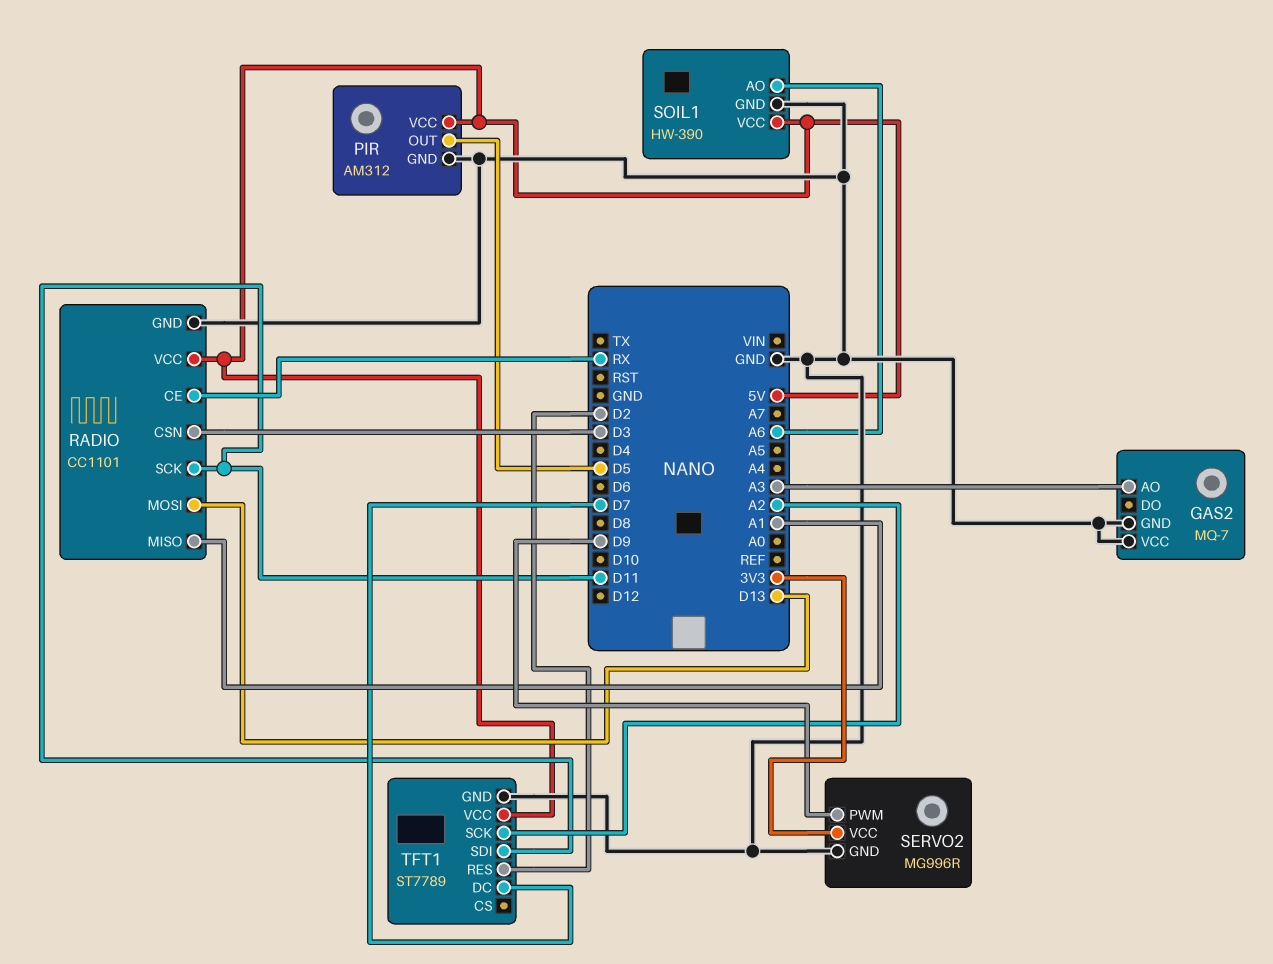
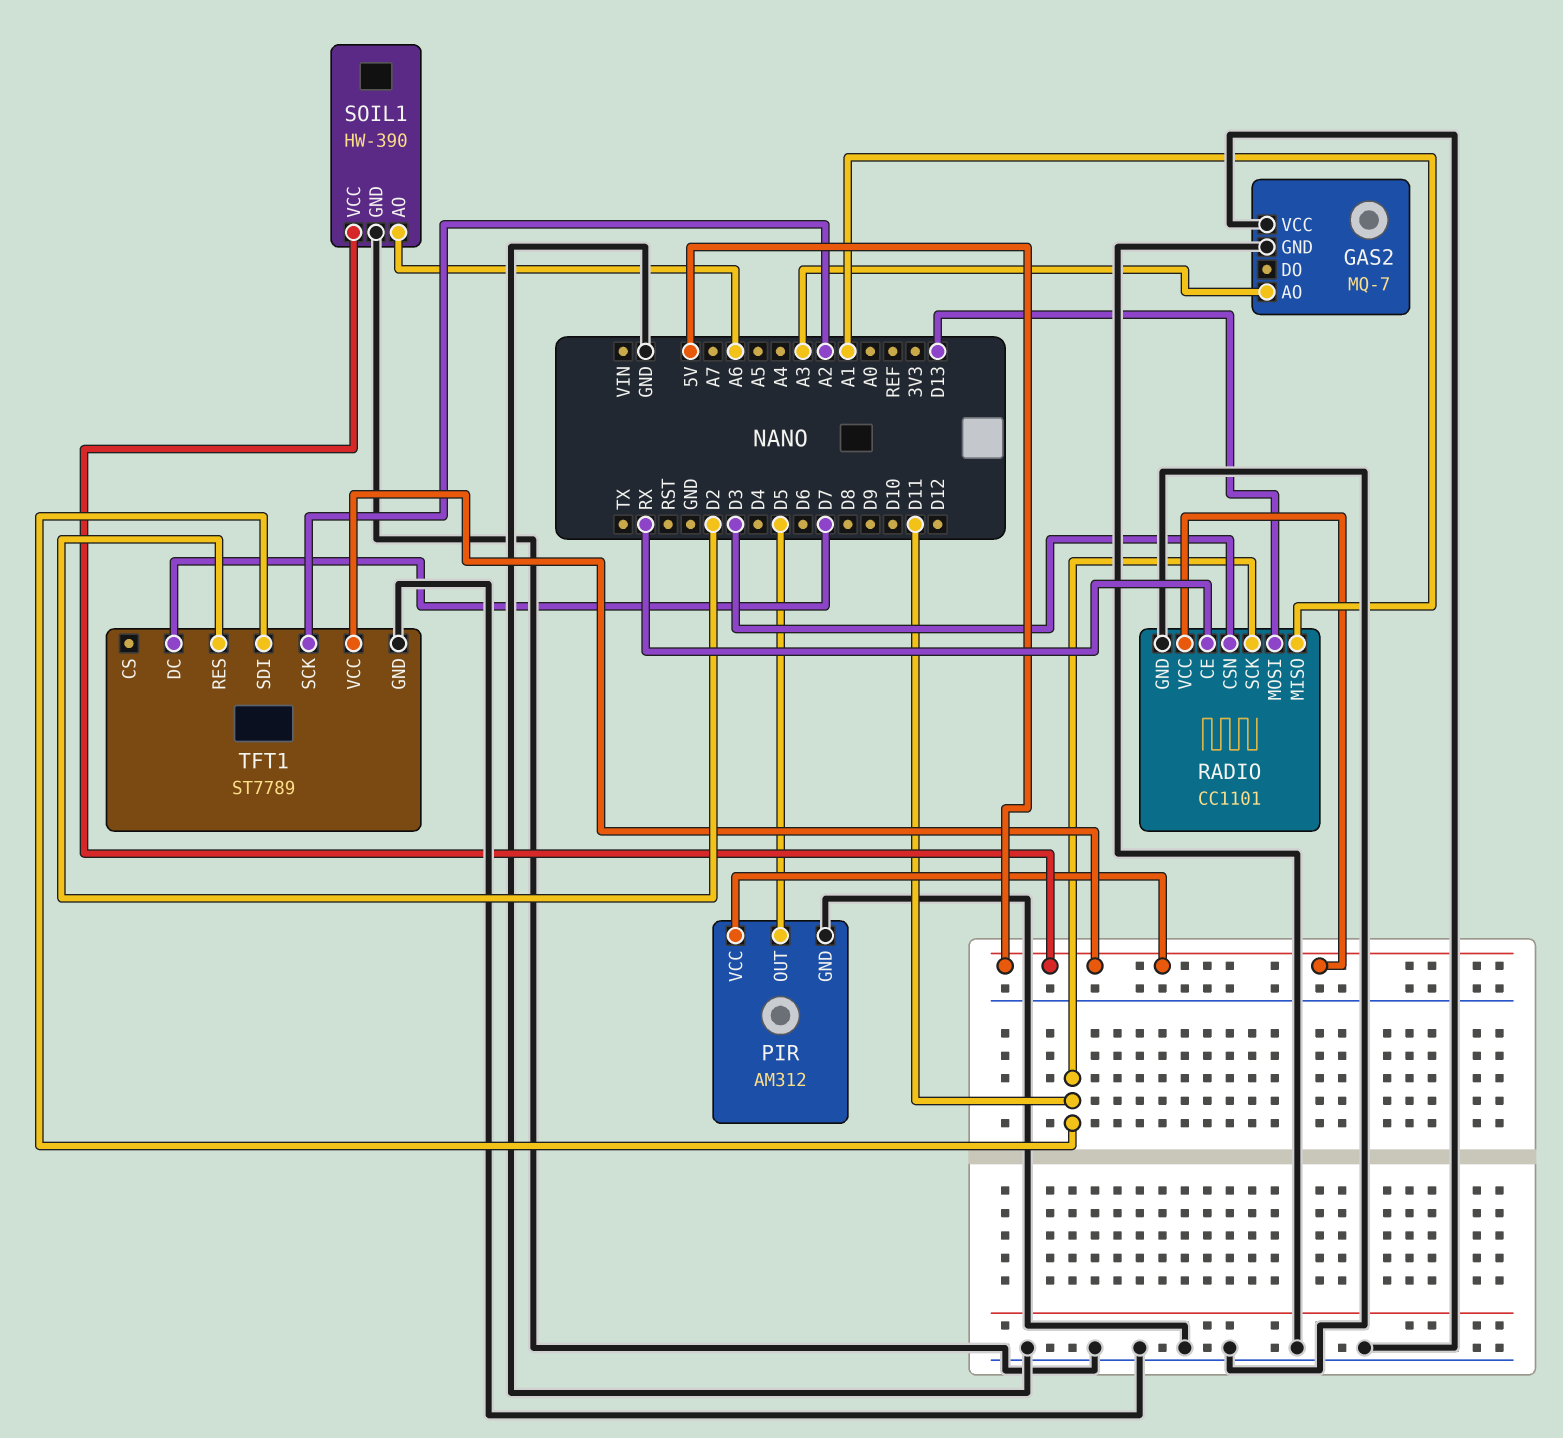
SERVO2: MG996R -> none
SERVO2 pin GND: GND -> none
SERVO2 pin PWM: D9 -> none
SERVO2 pin VCC: 3V3 -> none

